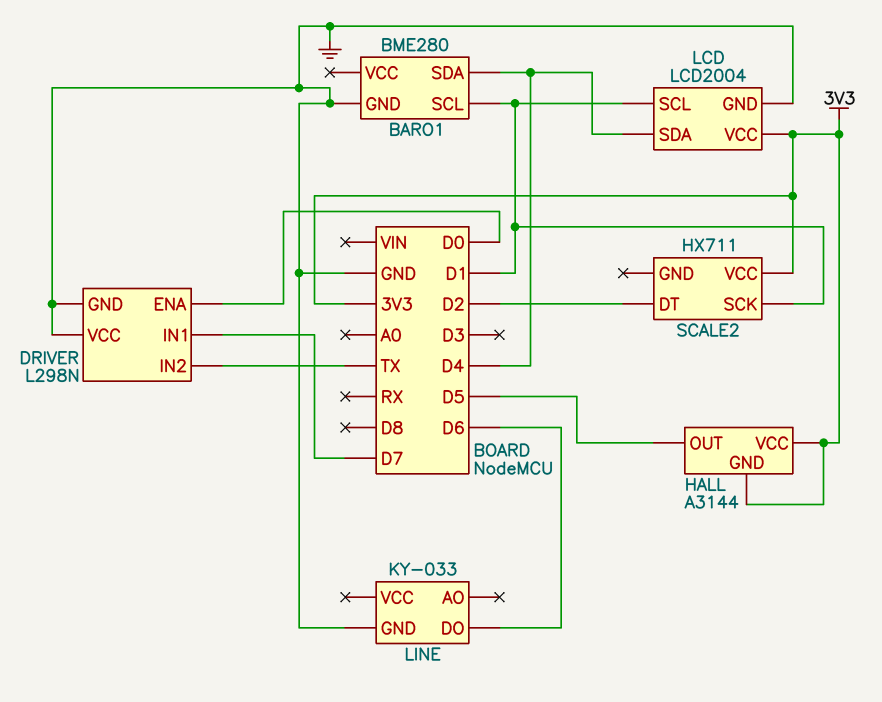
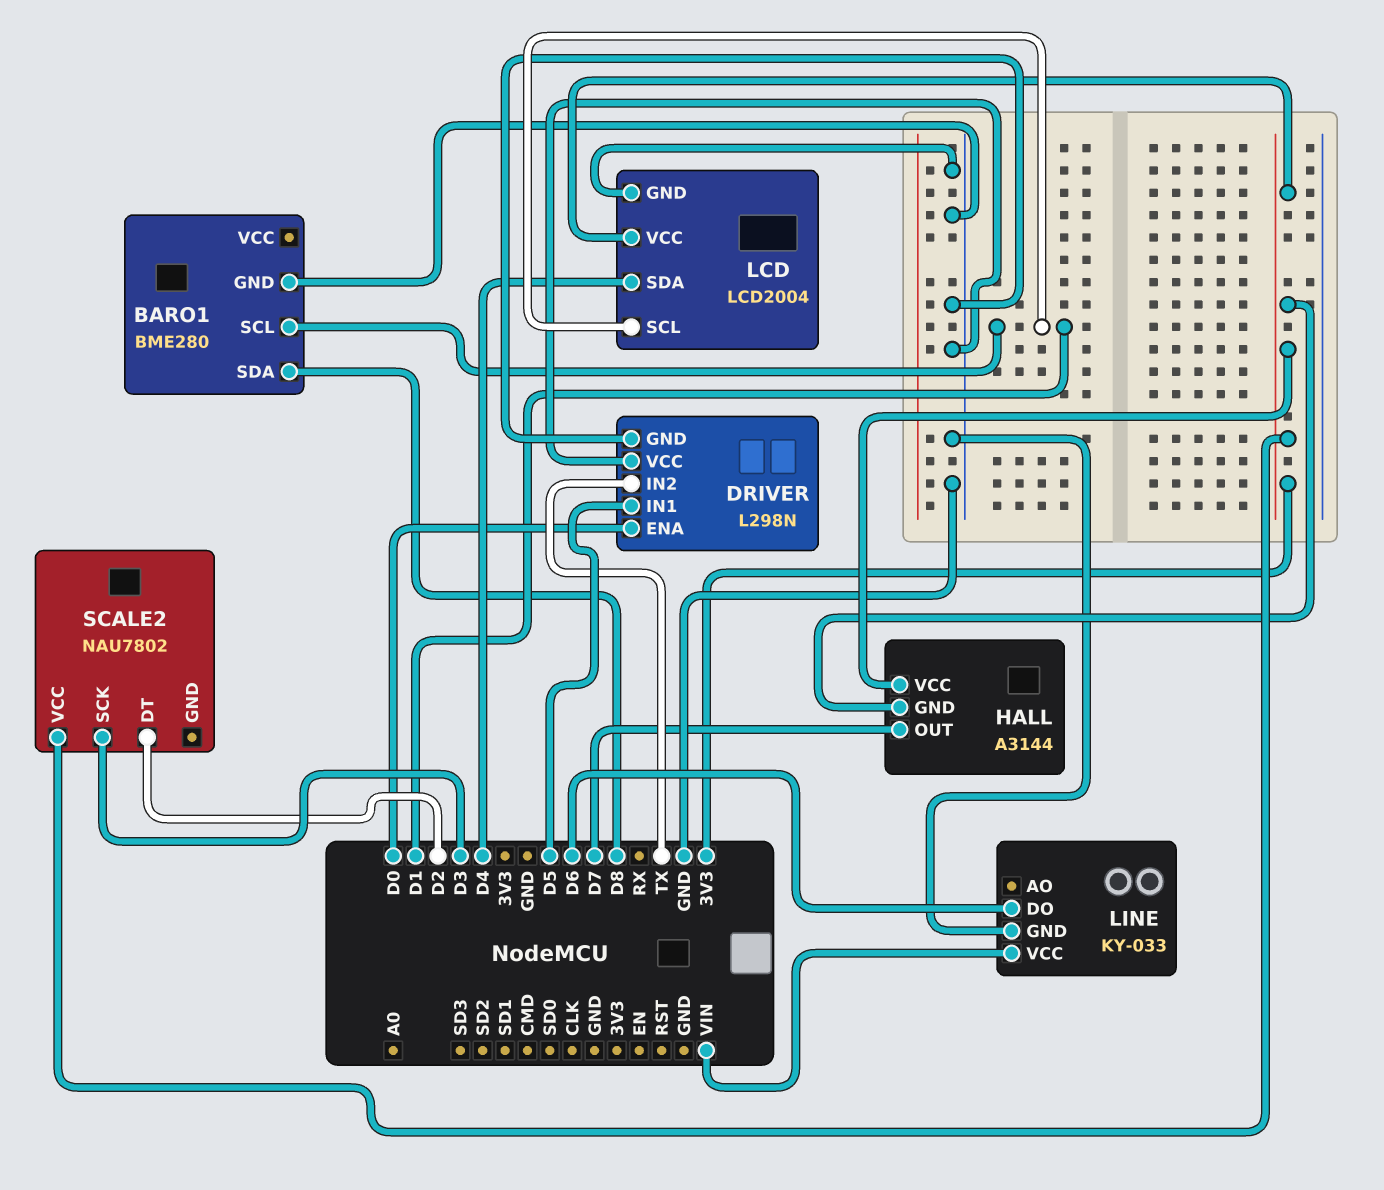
BARO1 pin SDA: D4 -> D8
DRIVER pin IN1: D7 -> D5
HALL pin OUT: D5 -> D7
LINE pin VCC: none -> VIN
SCALE2: HX711 -> NAU7802
SCALE2 pin SCK: D1 -> D3

